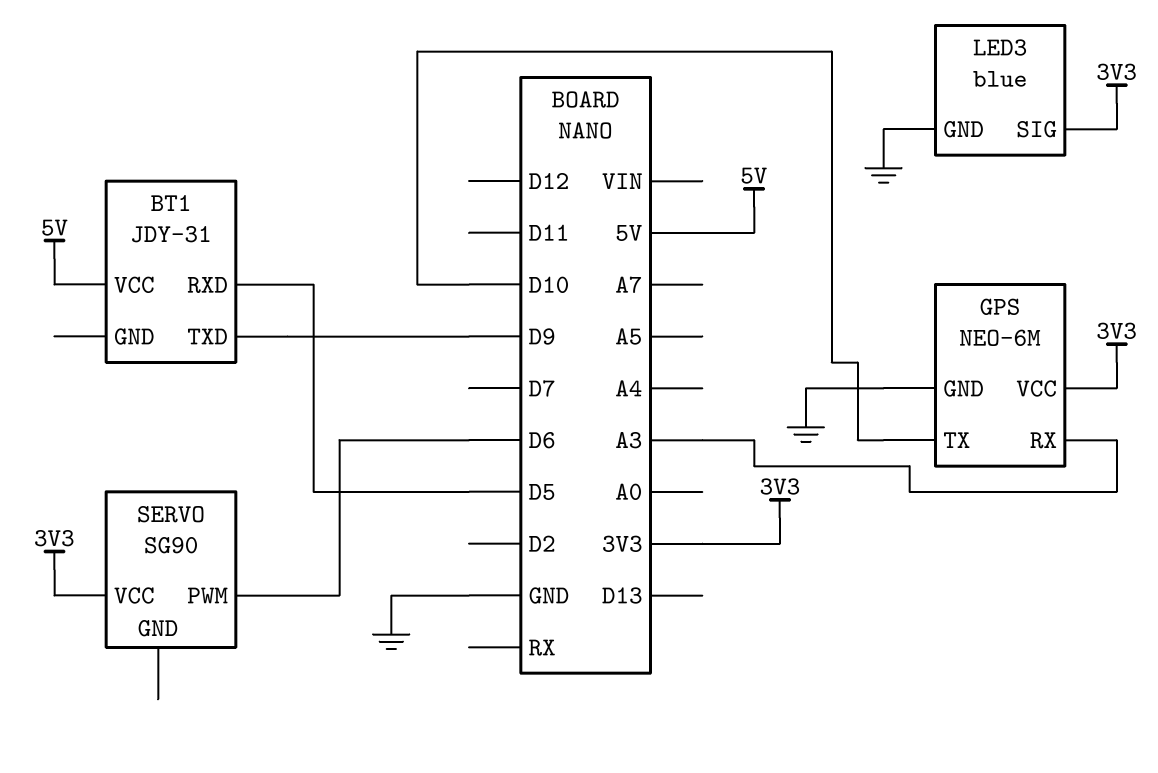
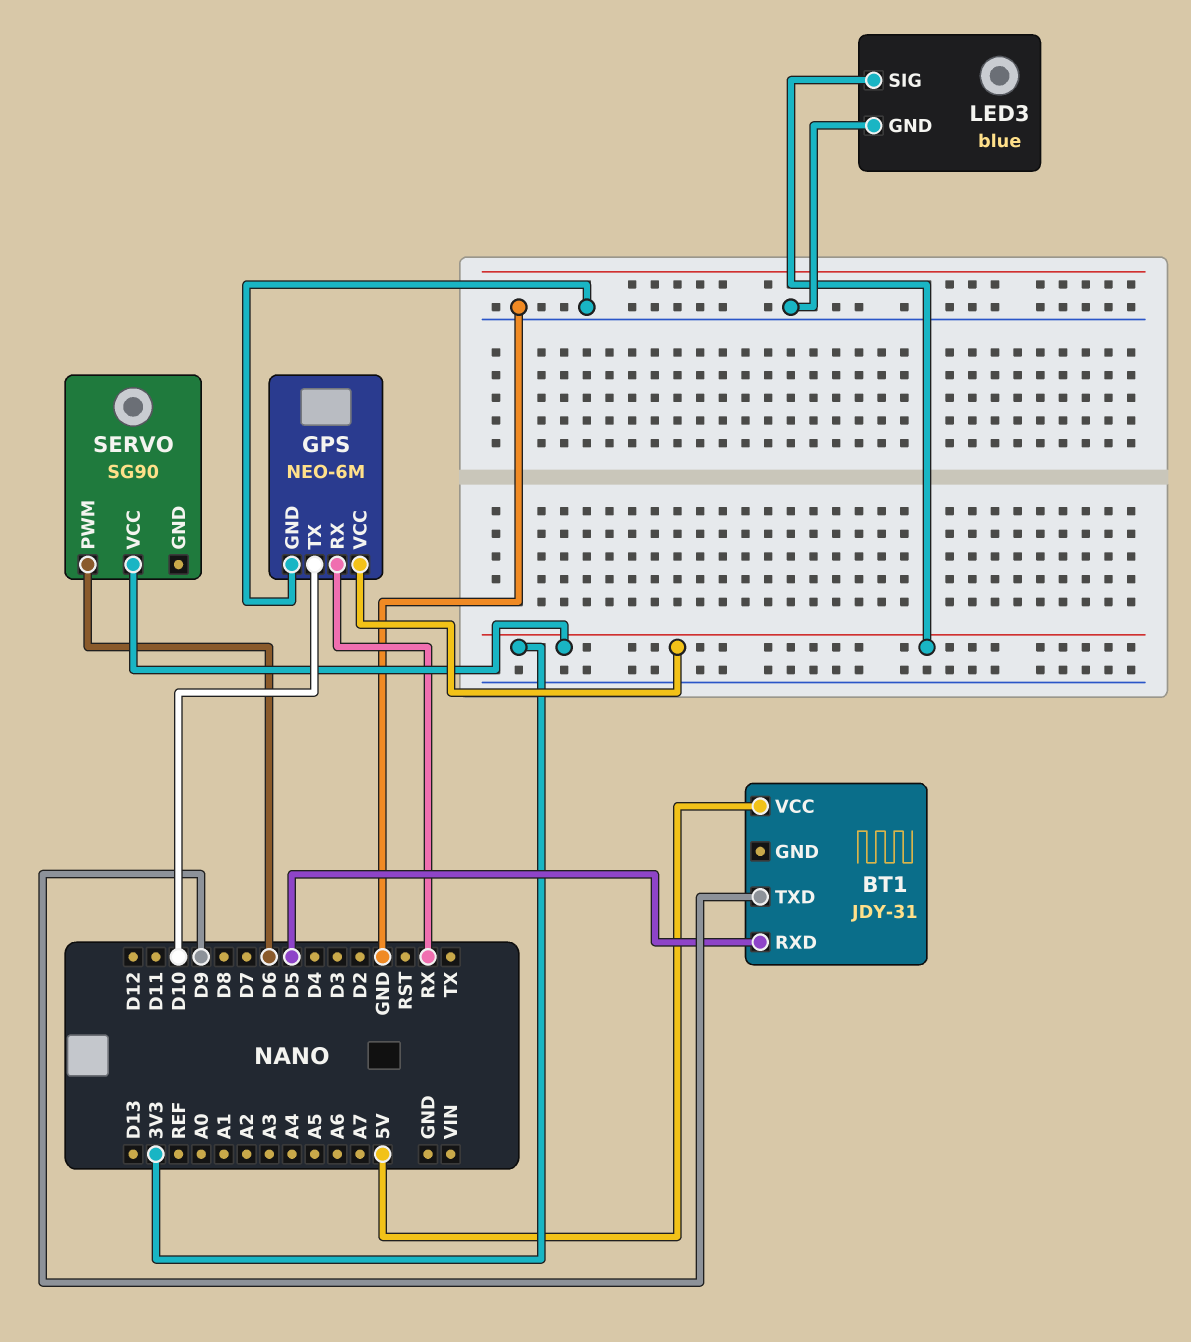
GPS pin RX: A3 -> RX

